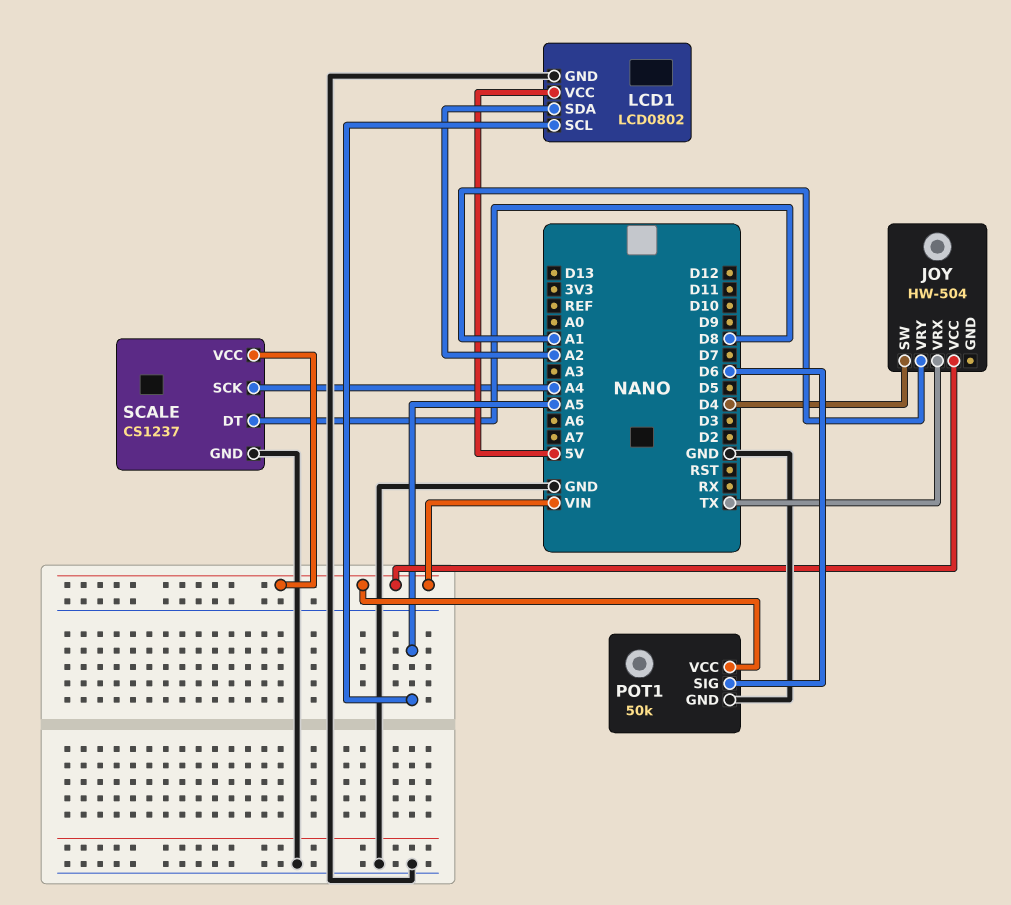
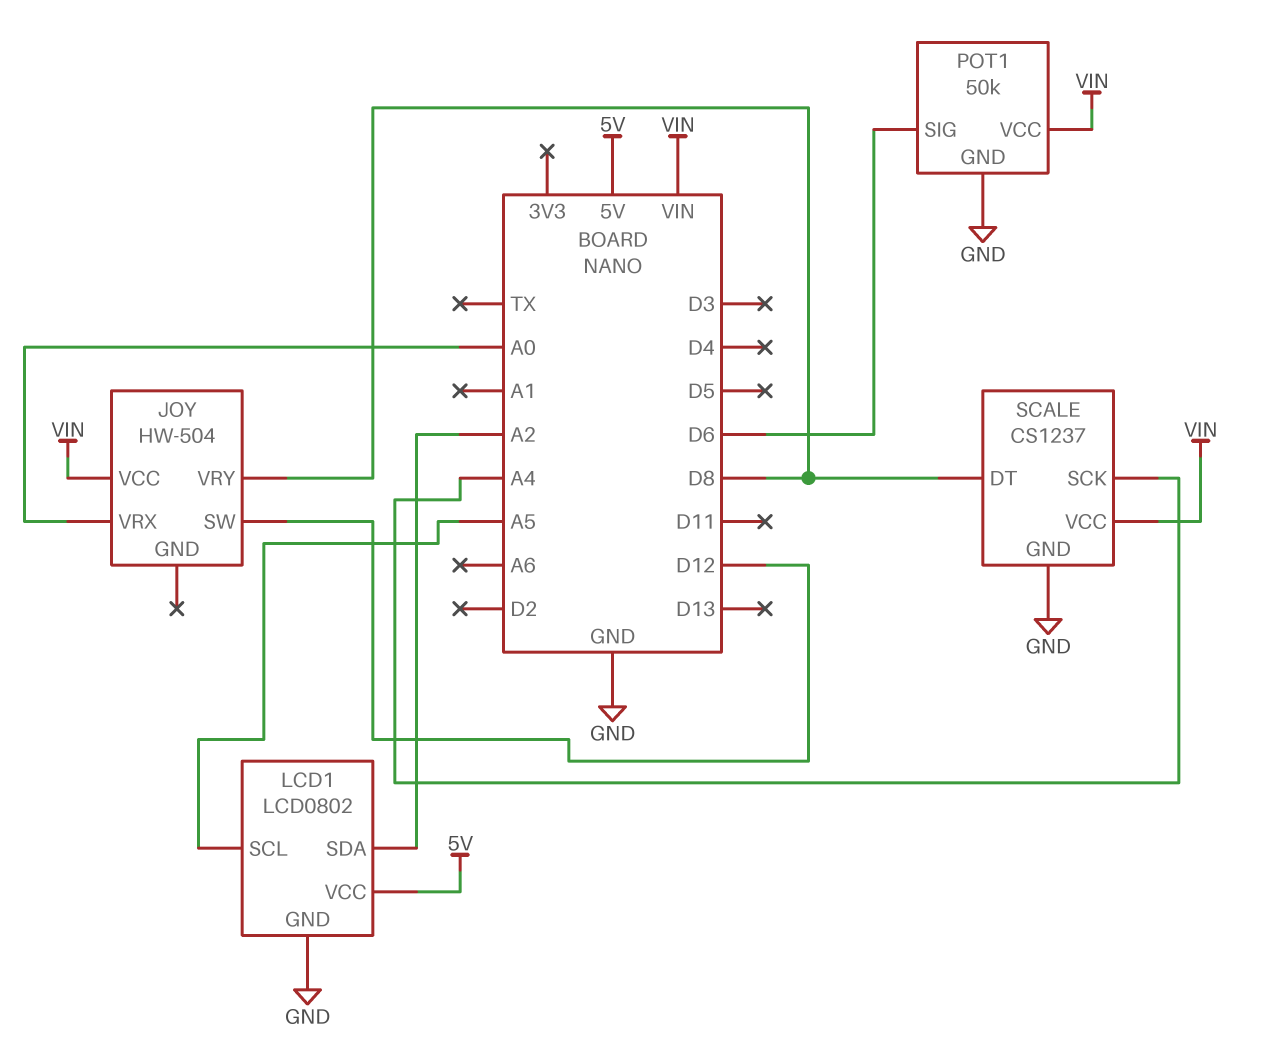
JOY pin SW: D4 -> D12
JOY pin VRX: TX -> A0
JOY pin VRY: A1 -> D8

